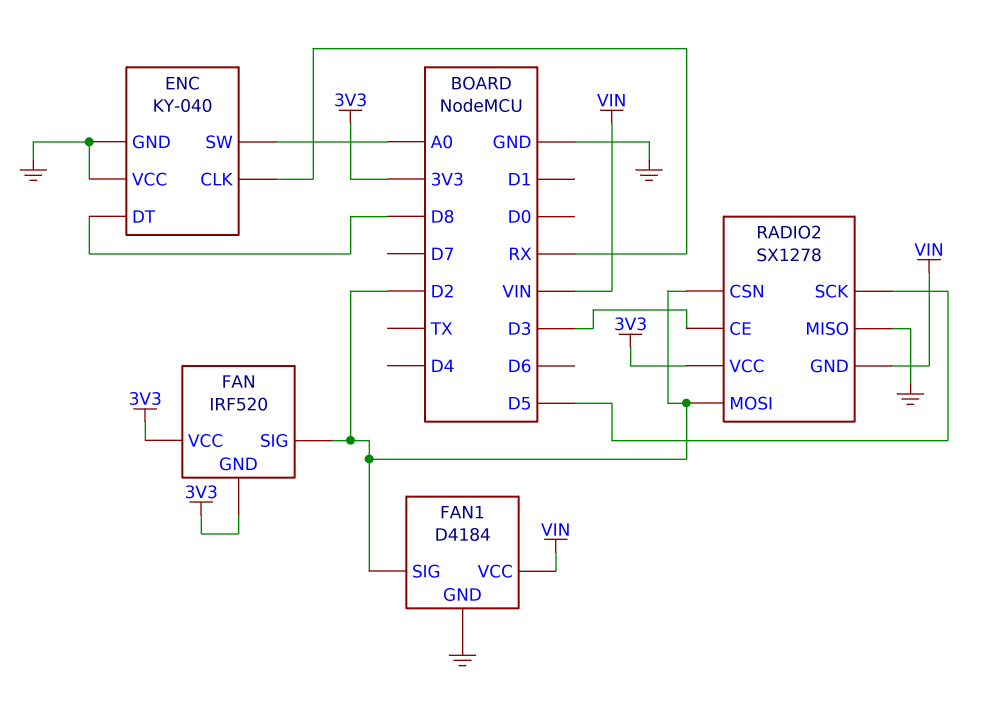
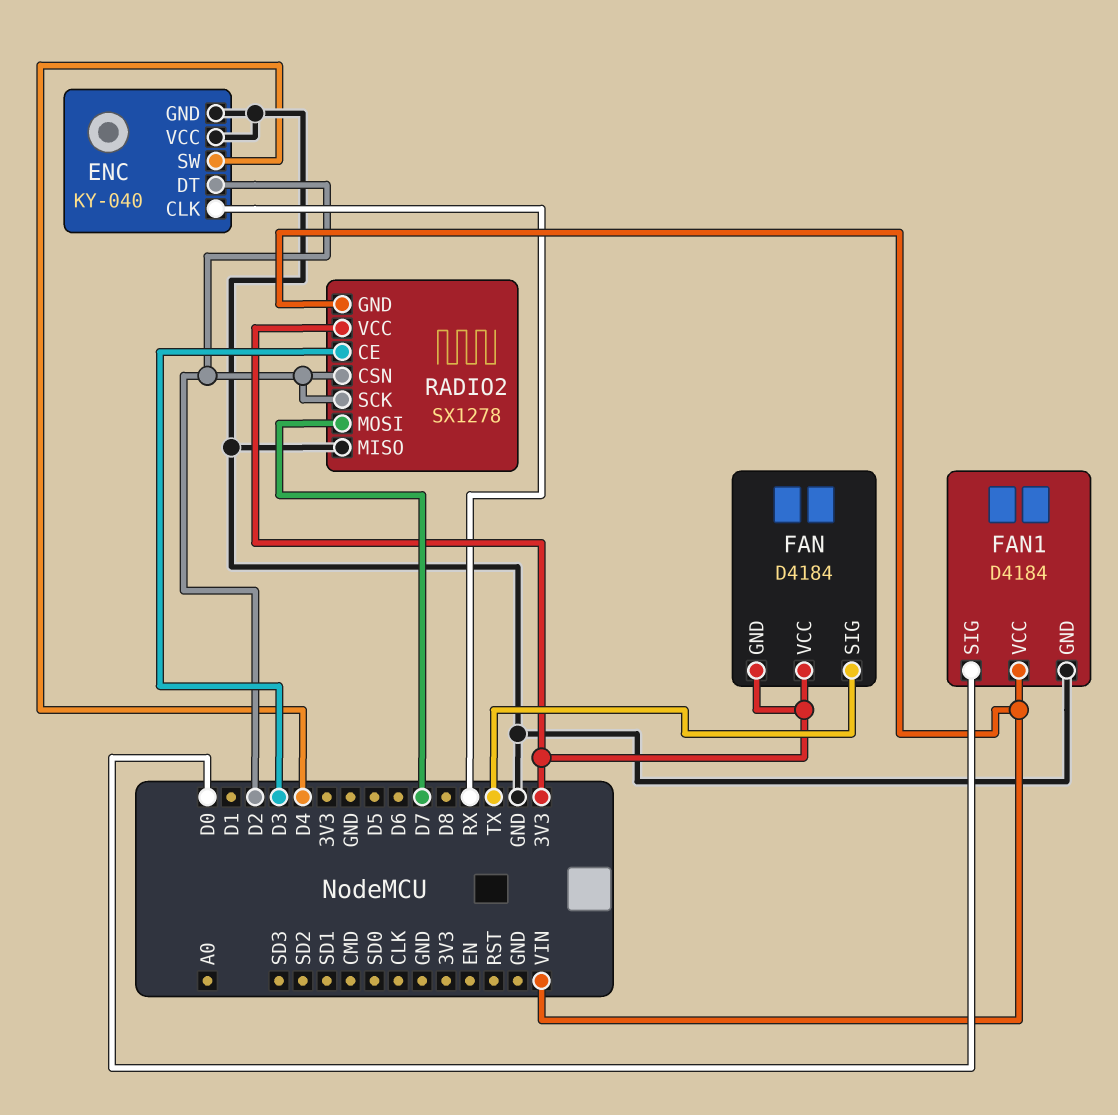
ENC pin DT: D8 -> D2
ENC pin SW: A0 -> D4
FAN: IRF520 -> D4184
FAN pin SIG: D2 -> TX
FAN1 pin SIG: D2 -> D0
RADIO2 pin MOSI: D2 -> D7
RADIO2 pin SCK: D5 -> D2

